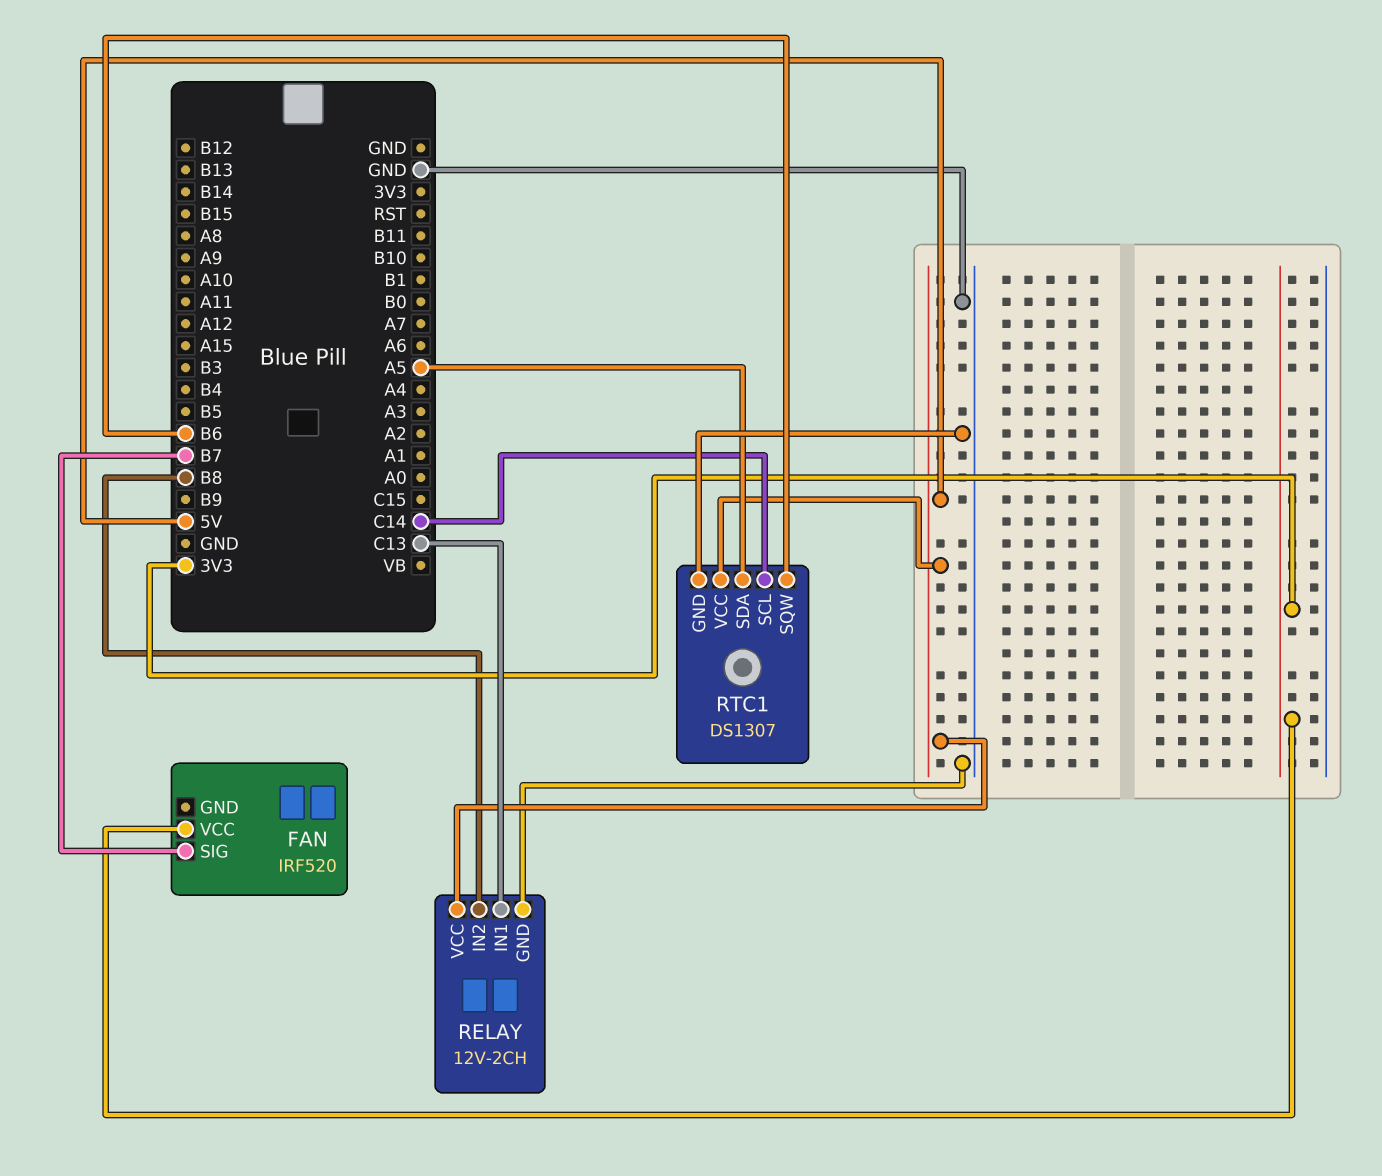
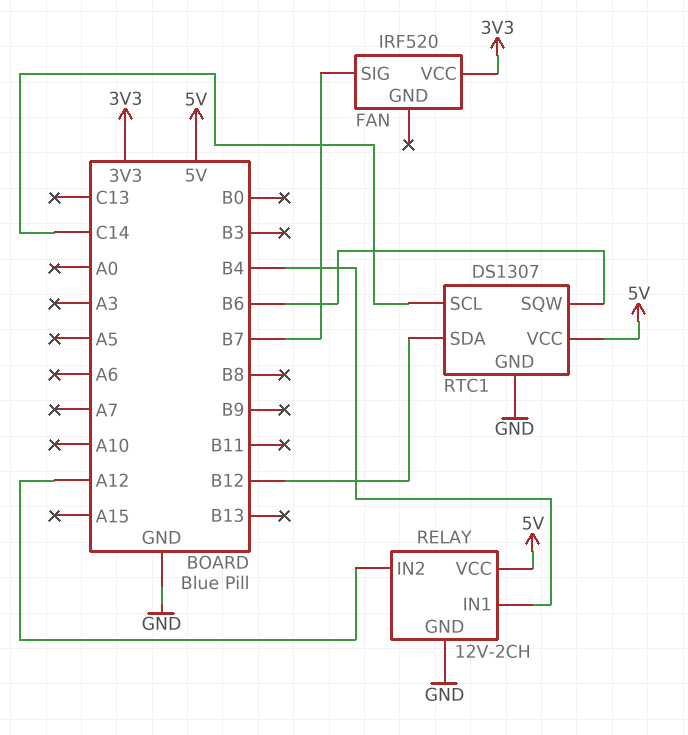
RELAY pin IN1: C13 -> B4
RELAY pin IN2: B8 -> A12
RTC1 pin SDA: A5 -> B12

